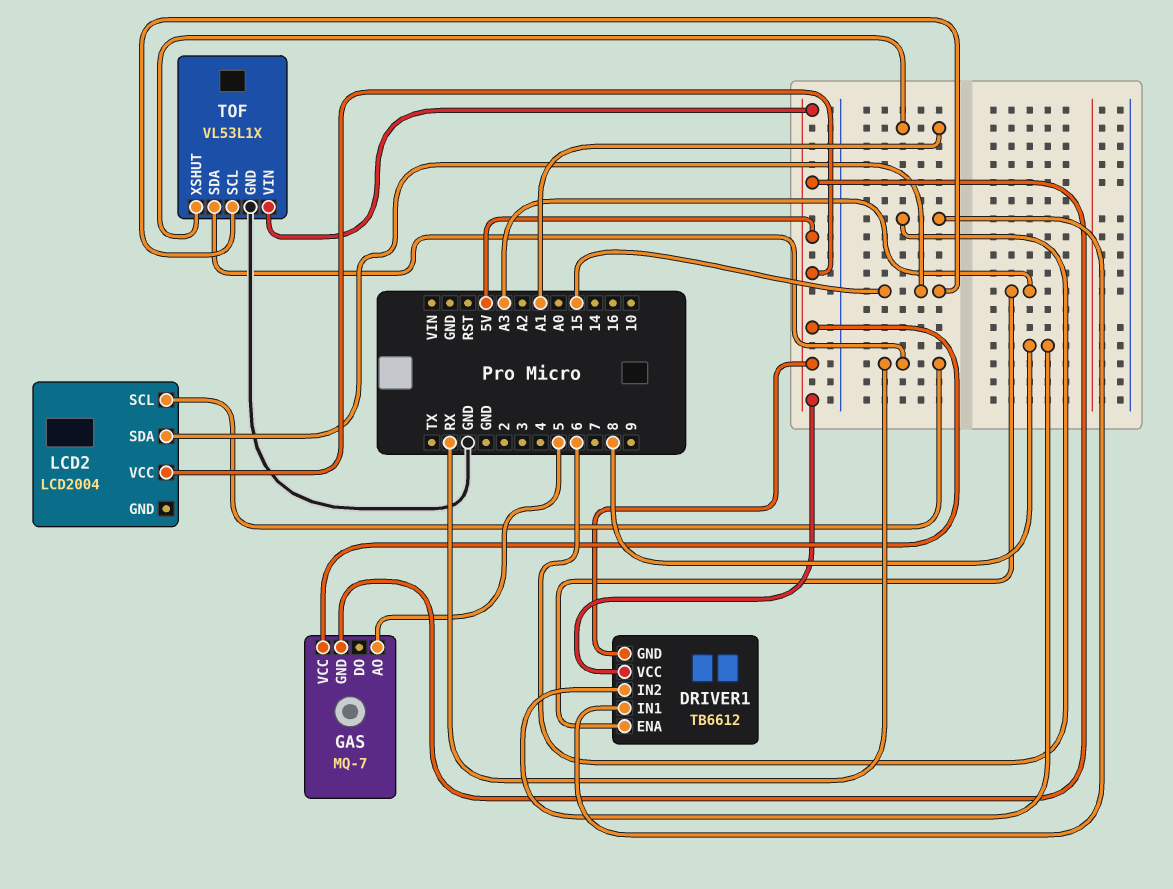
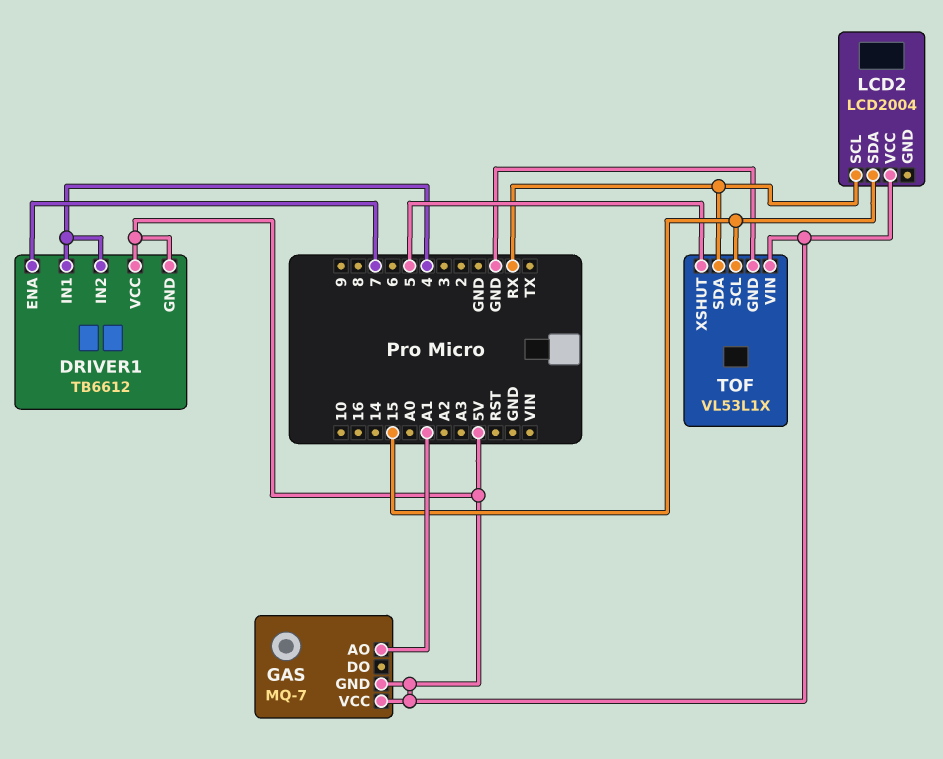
DRIVER1 pin ENA: A3 -> 7
DRIVER1 pin IN1: 6 -> 4
DRIVER1 pin IN2: 8 -> 4
GAS pin AO: 5 -> A1
TOF pin XSHUT: A1 -> 5

